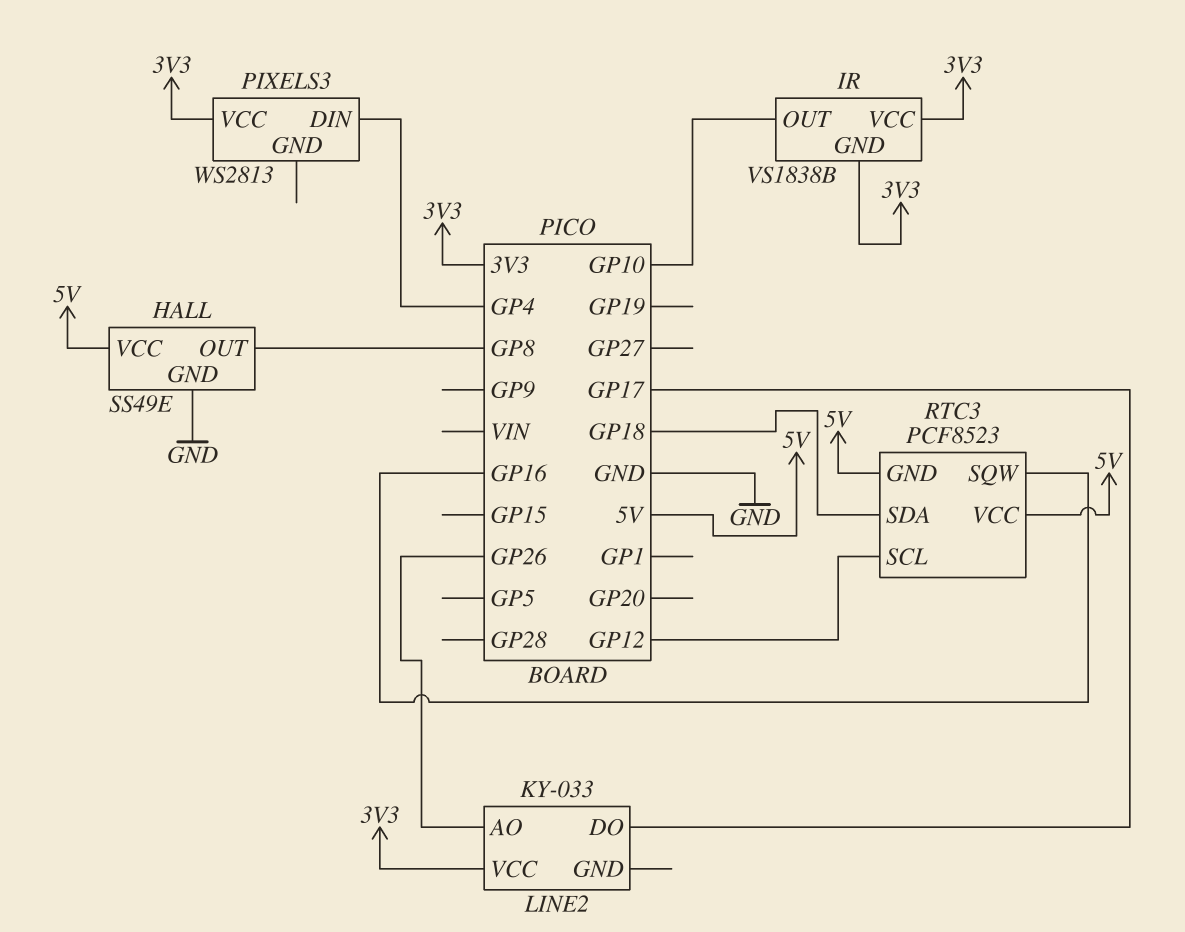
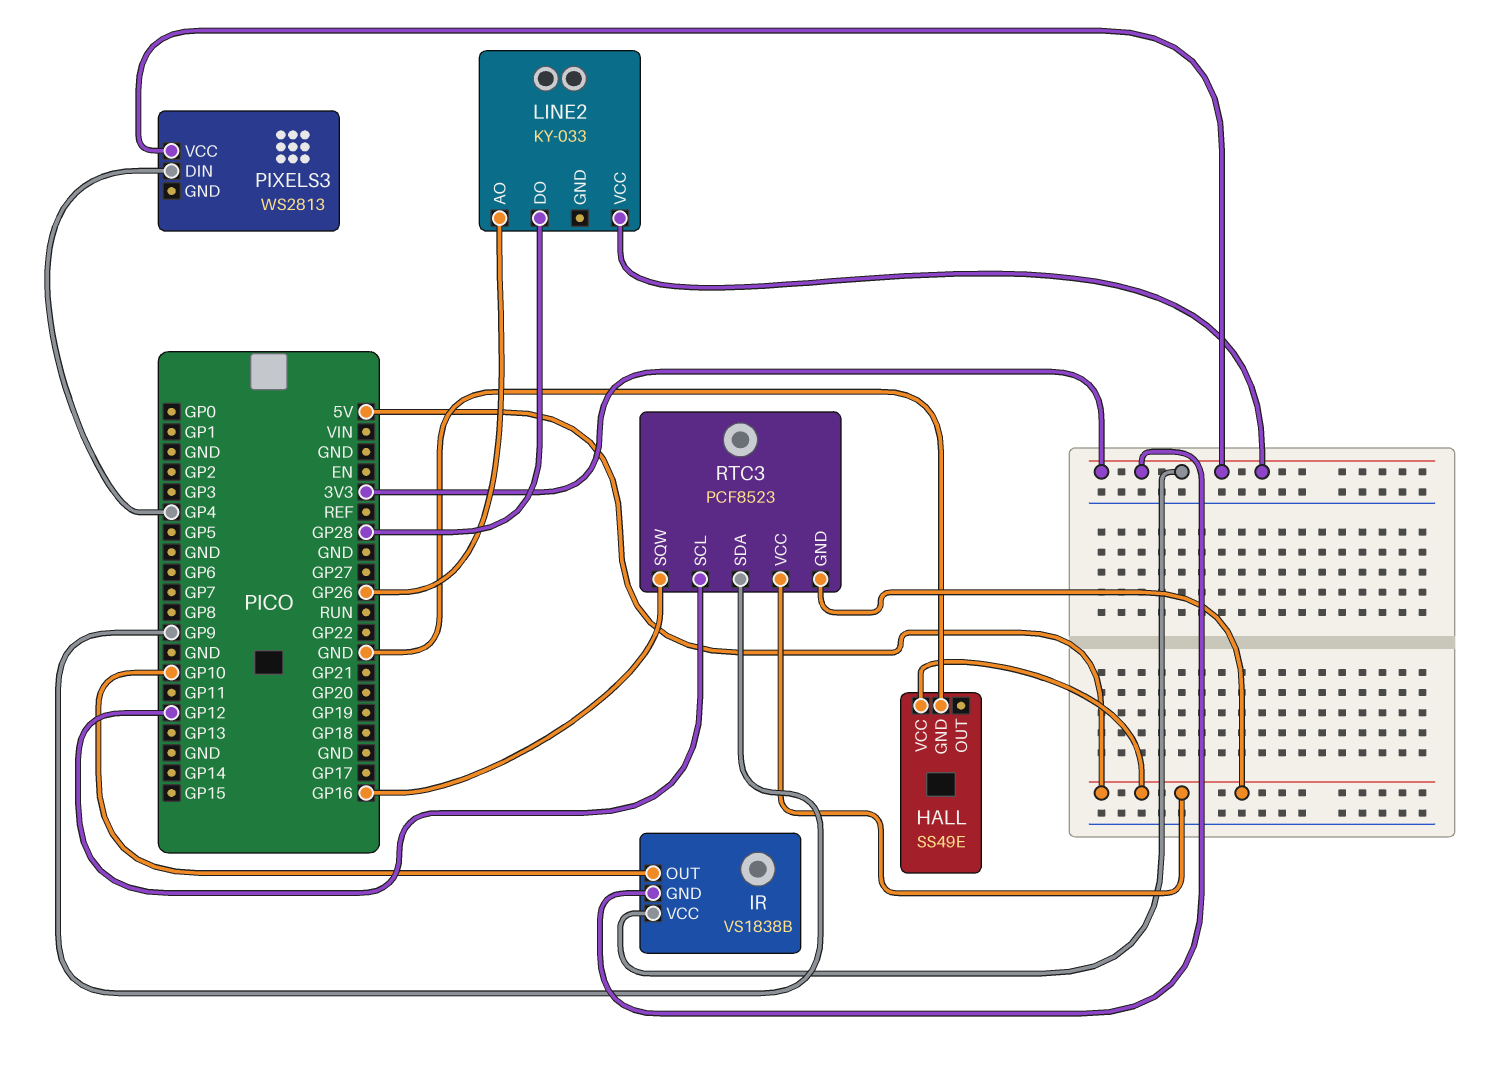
HALL pin OUT: GP8 -> none
LINE2 pin DO: GP17 -> GP28
RTC3 pin SDA: GP18 -> GP9

